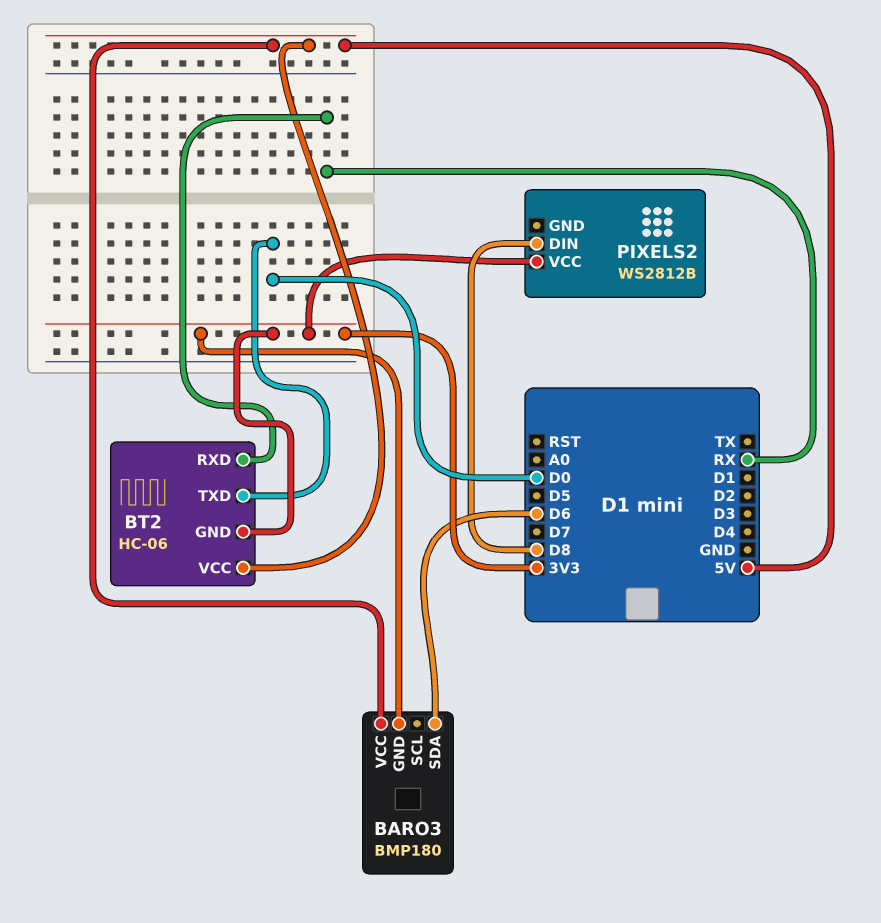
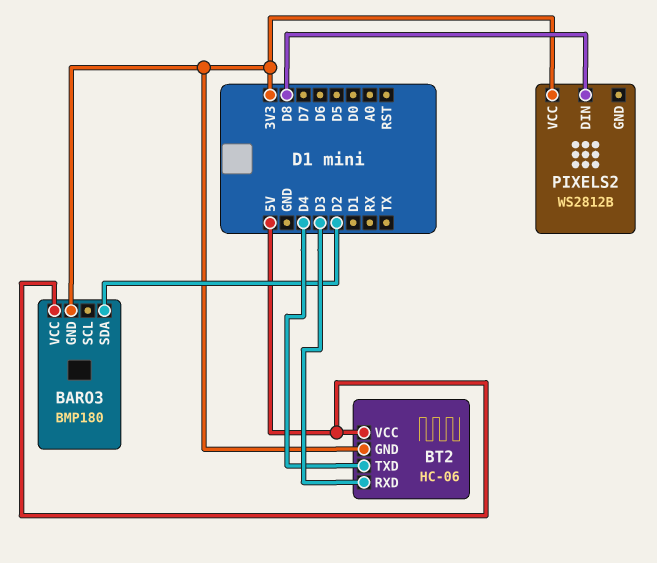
BARO3 pin SDA: D6 -> D2
BT2 pin RXD: RX -> D3
BT2 pin TXD: D0 -> D4

